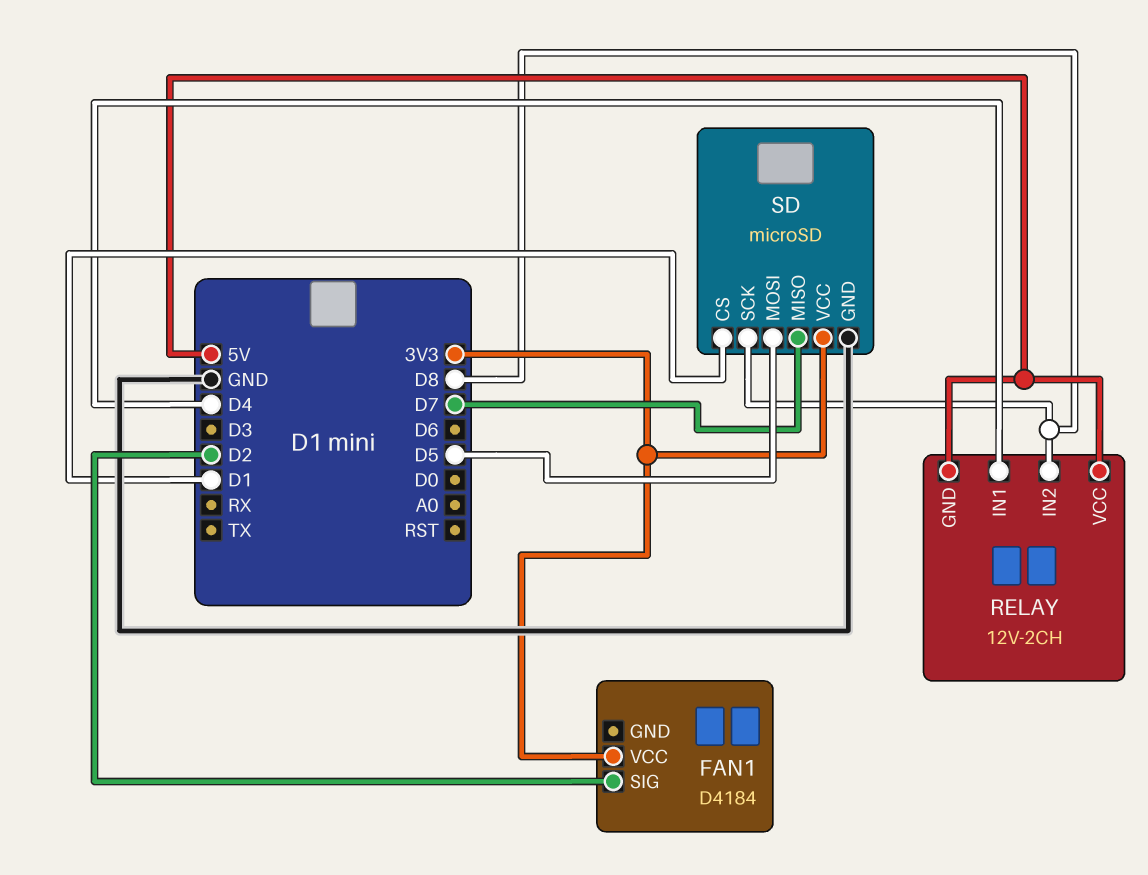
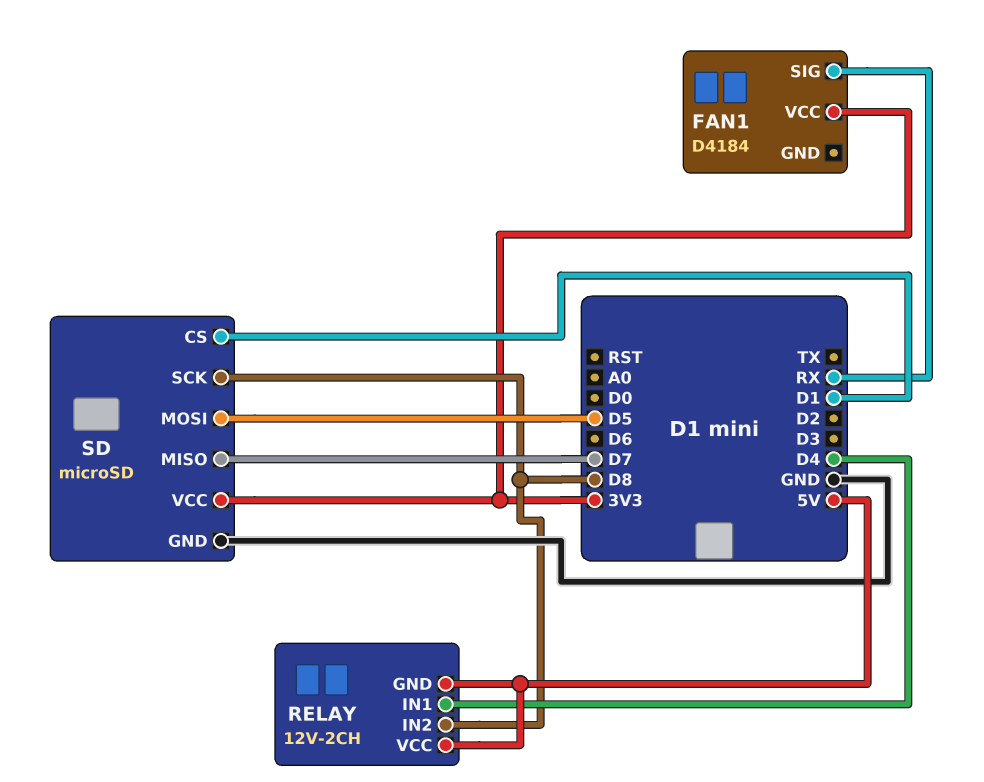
FAN1 pin SIG: D2 -> RX

